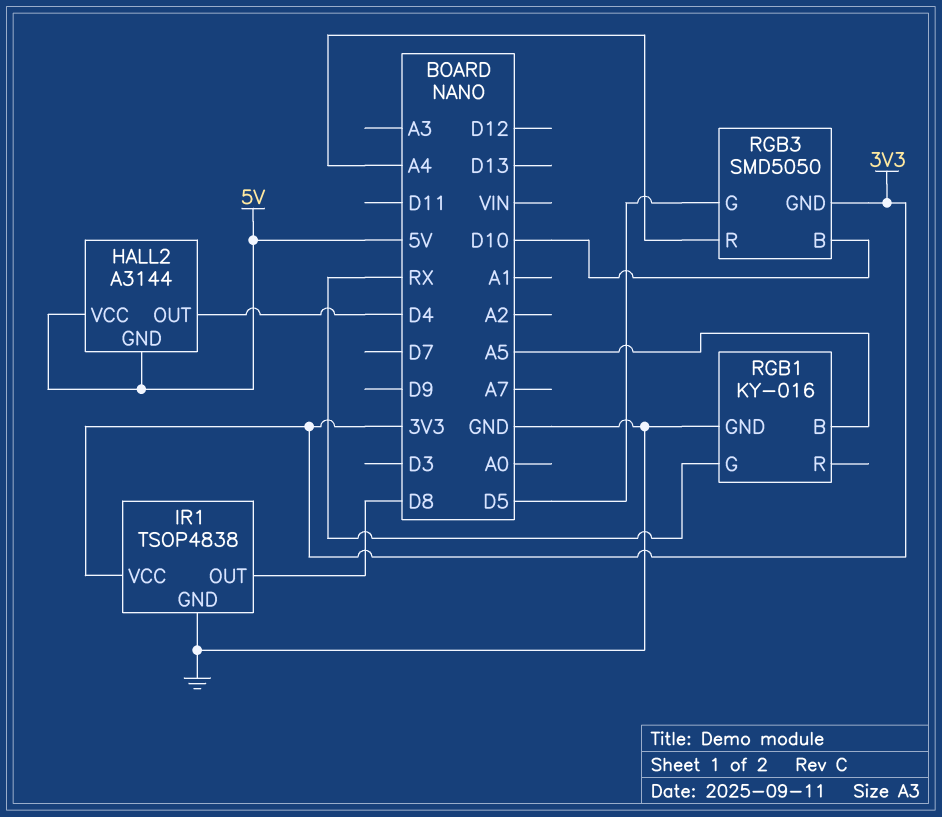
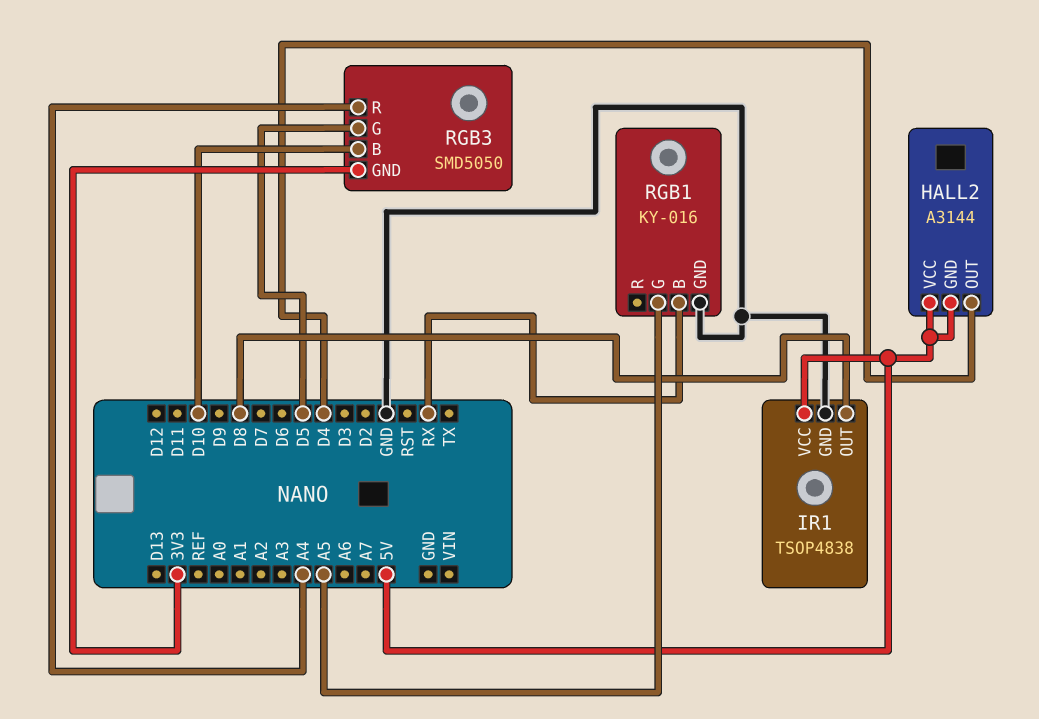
IR1 pin VCC: 3V3 -> 5V
RGB1 pin B: A5 -> RX
RGB1 pin G: RX -> A5

